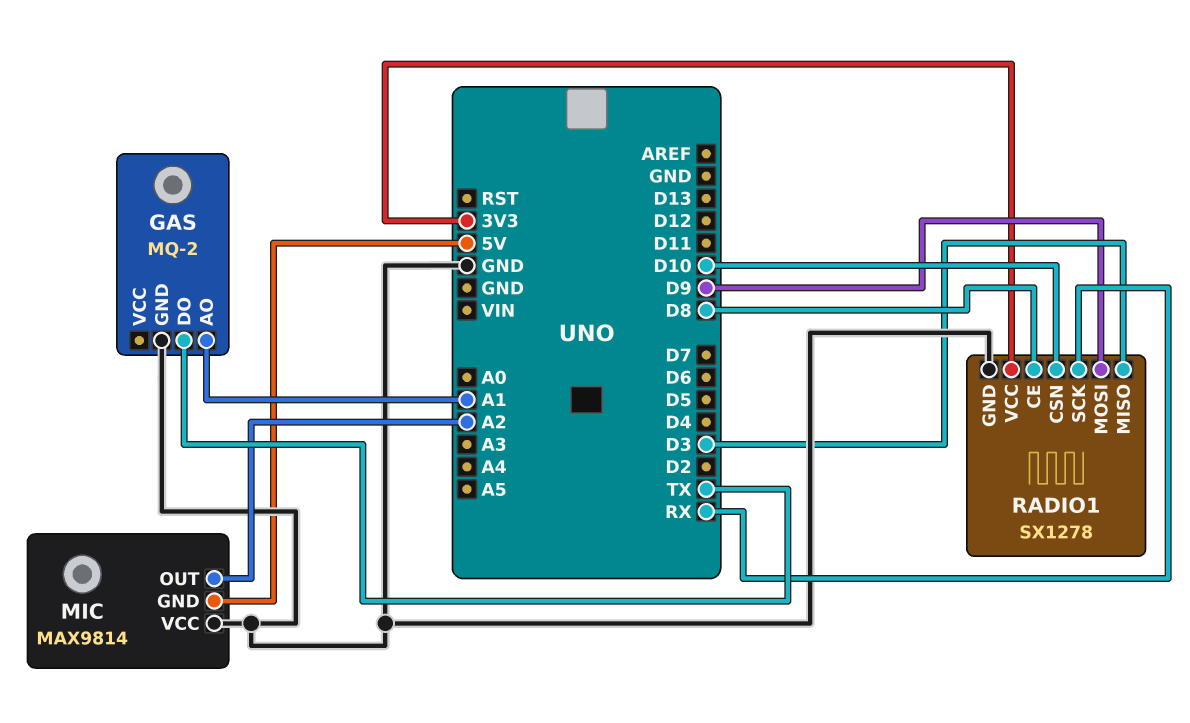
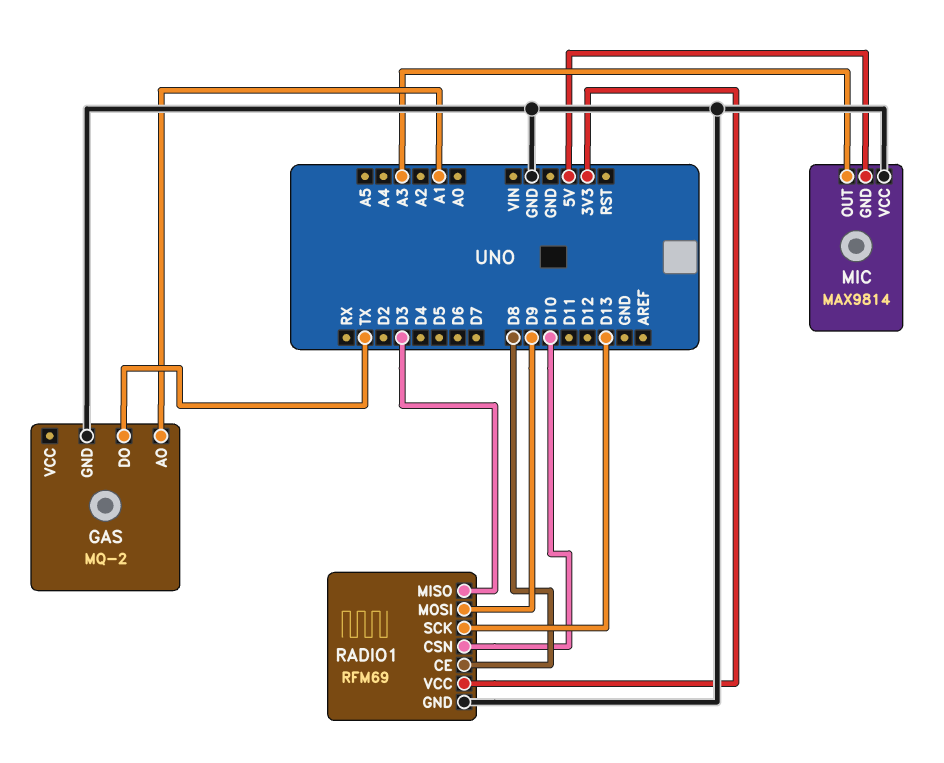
MIC pin OUT: A2 -> A3
RADIO1: SX1278 -> RFM69
RADIO1 pin SCK: RX -> D13

